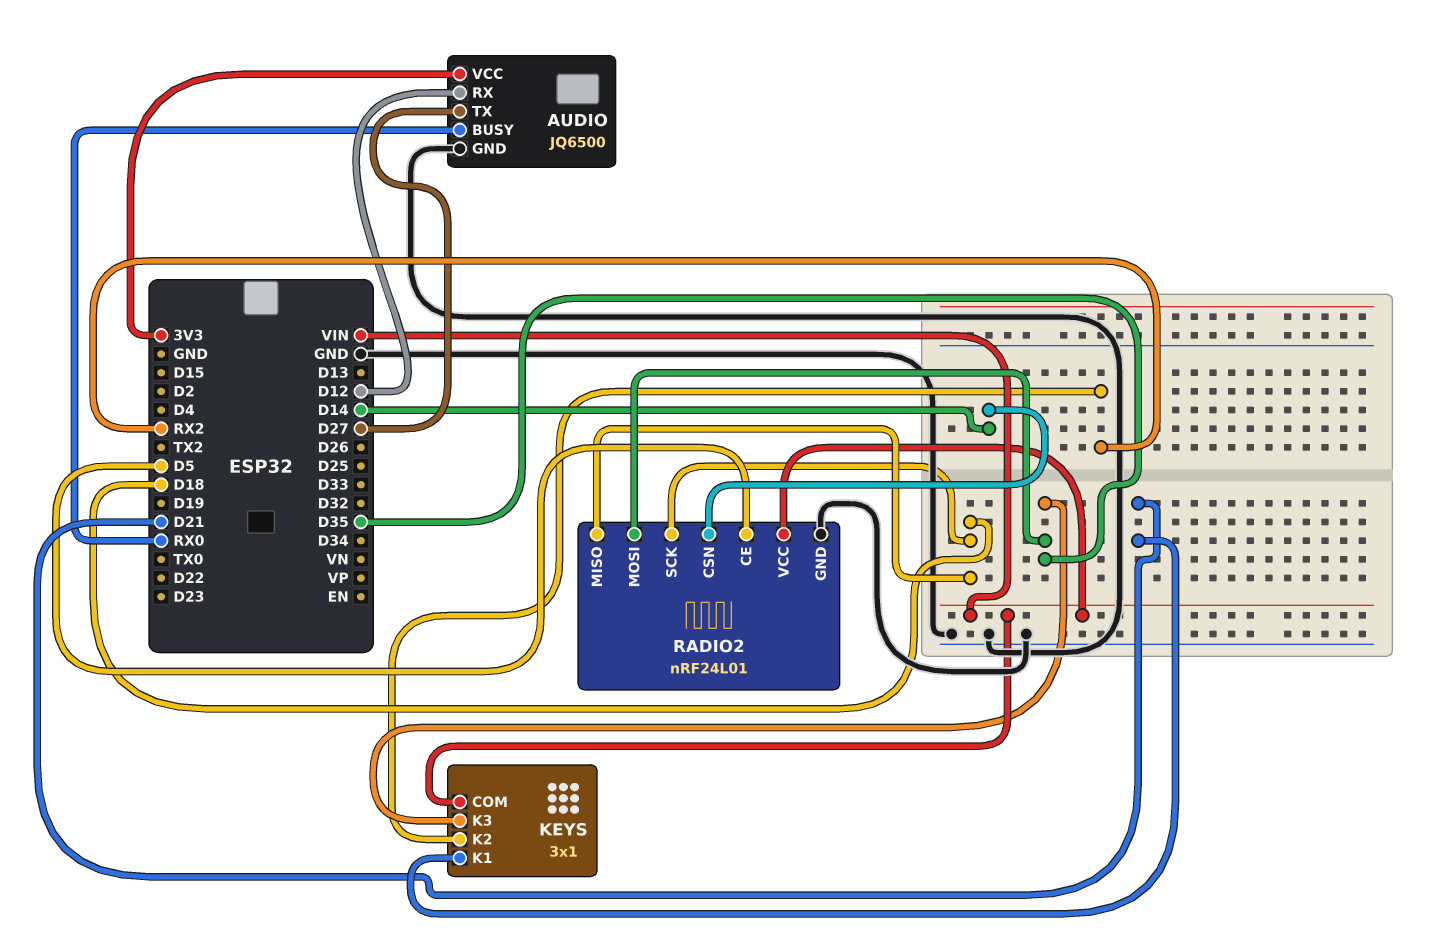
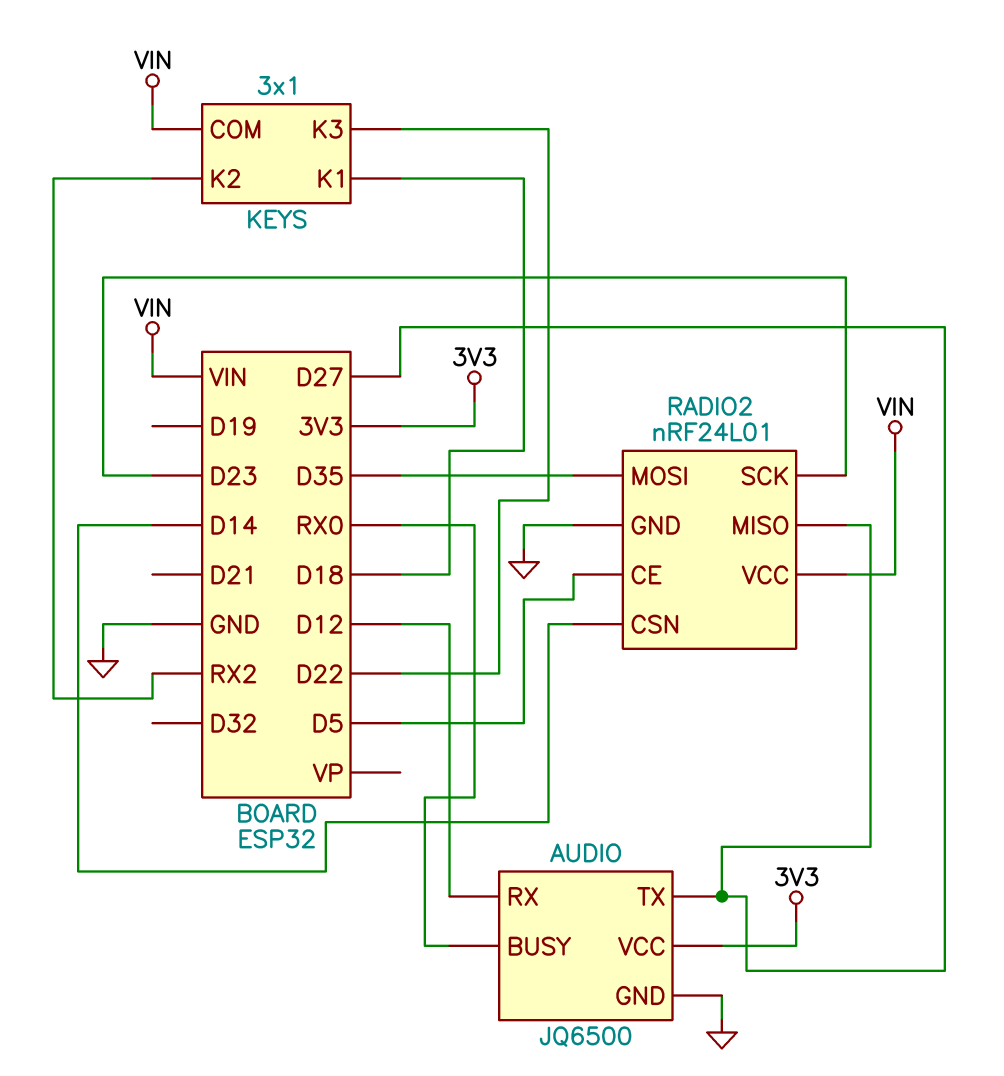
KEYS pin K1: D21 -> D18
KEYS pin K3: D35 -> D22
RADIO2 pin MISO: D18 -> D27
RADIO2 pin SCK: D18 -> D23

